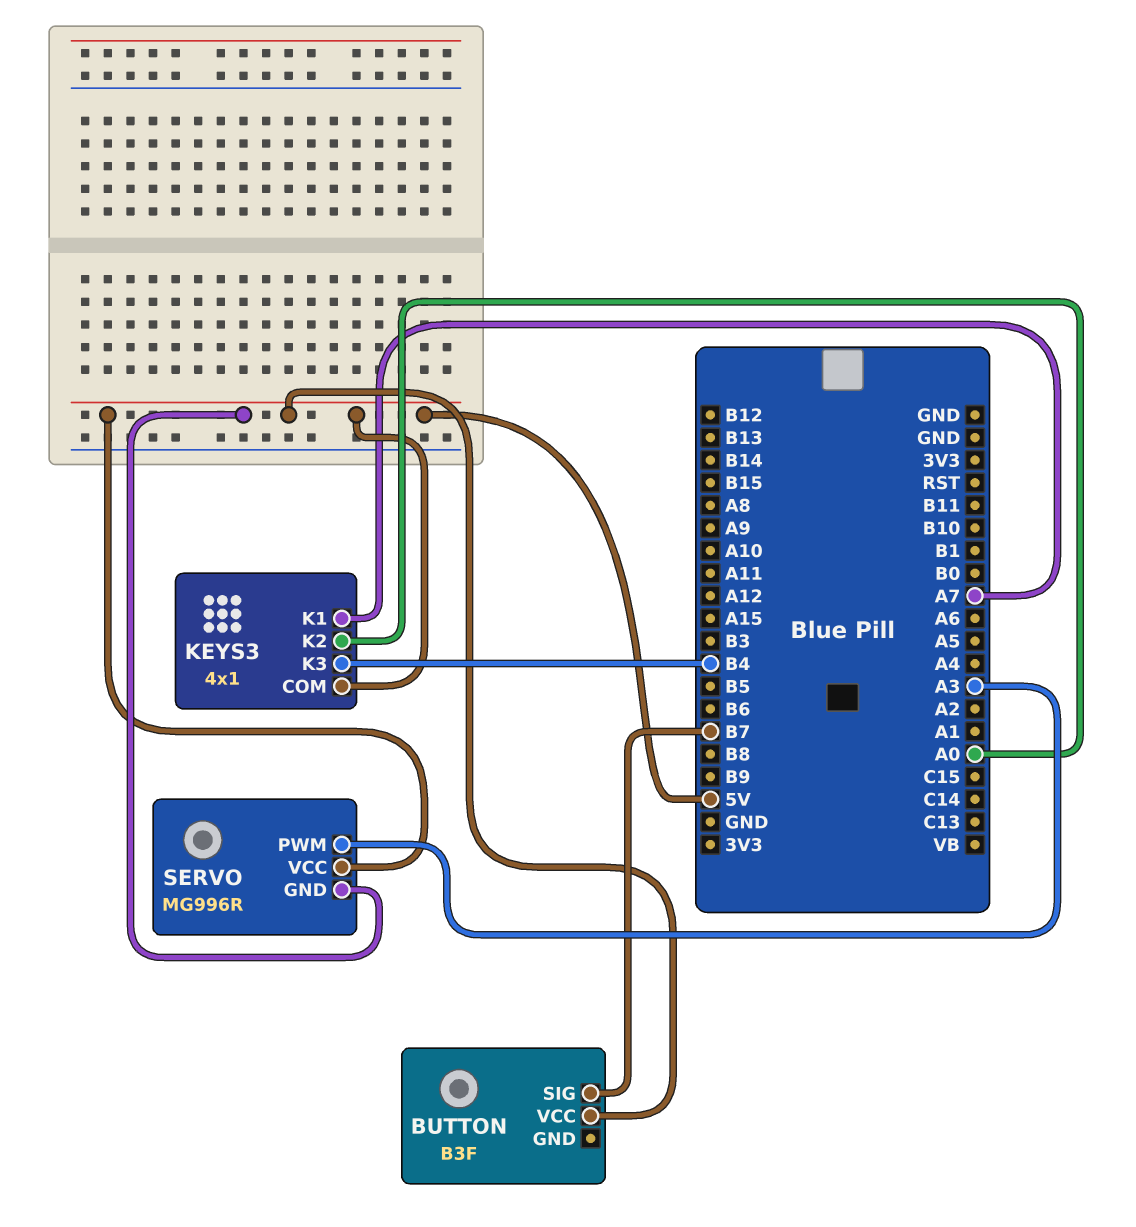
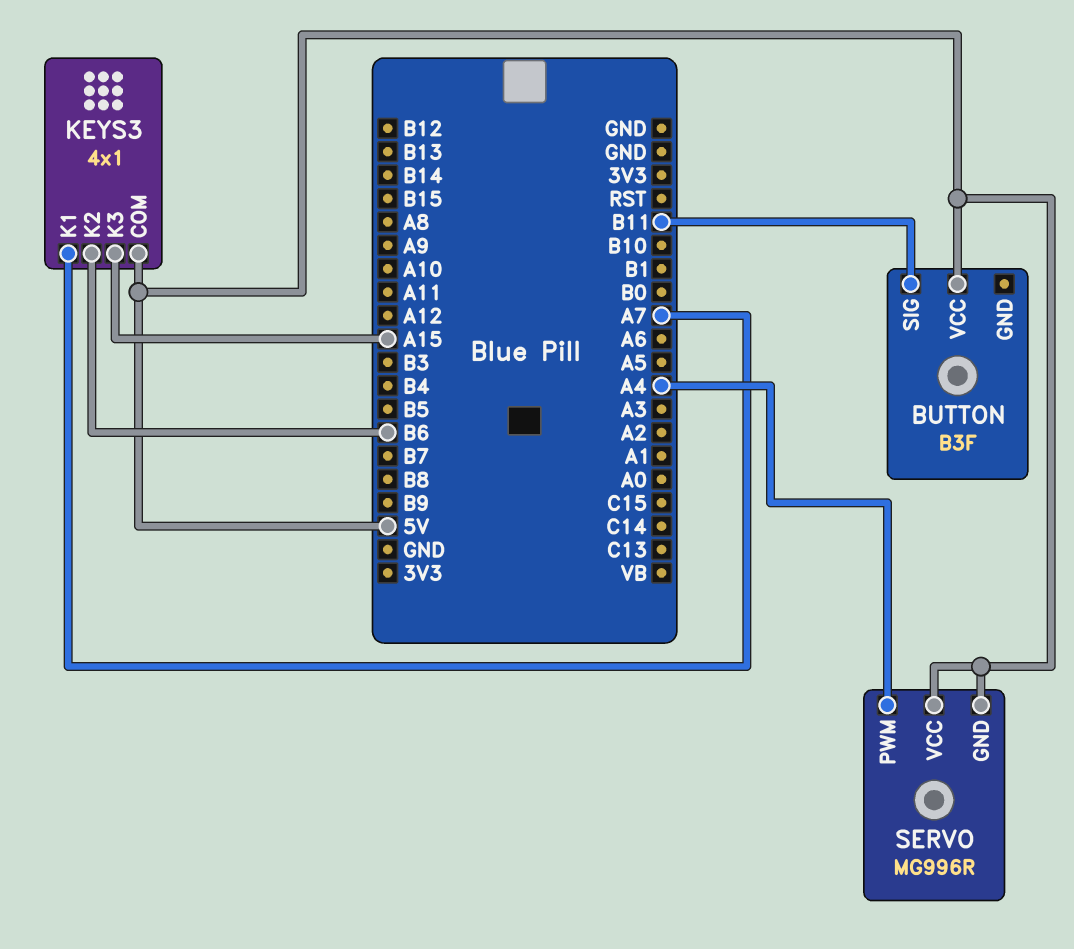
BUTTON pin SIG: B7 -> B11
KEYS3 pin K2: A0 -> B6
KEYS3 pin K3: B4 -> A15
SERVO pin PWM: A3 -> A4

